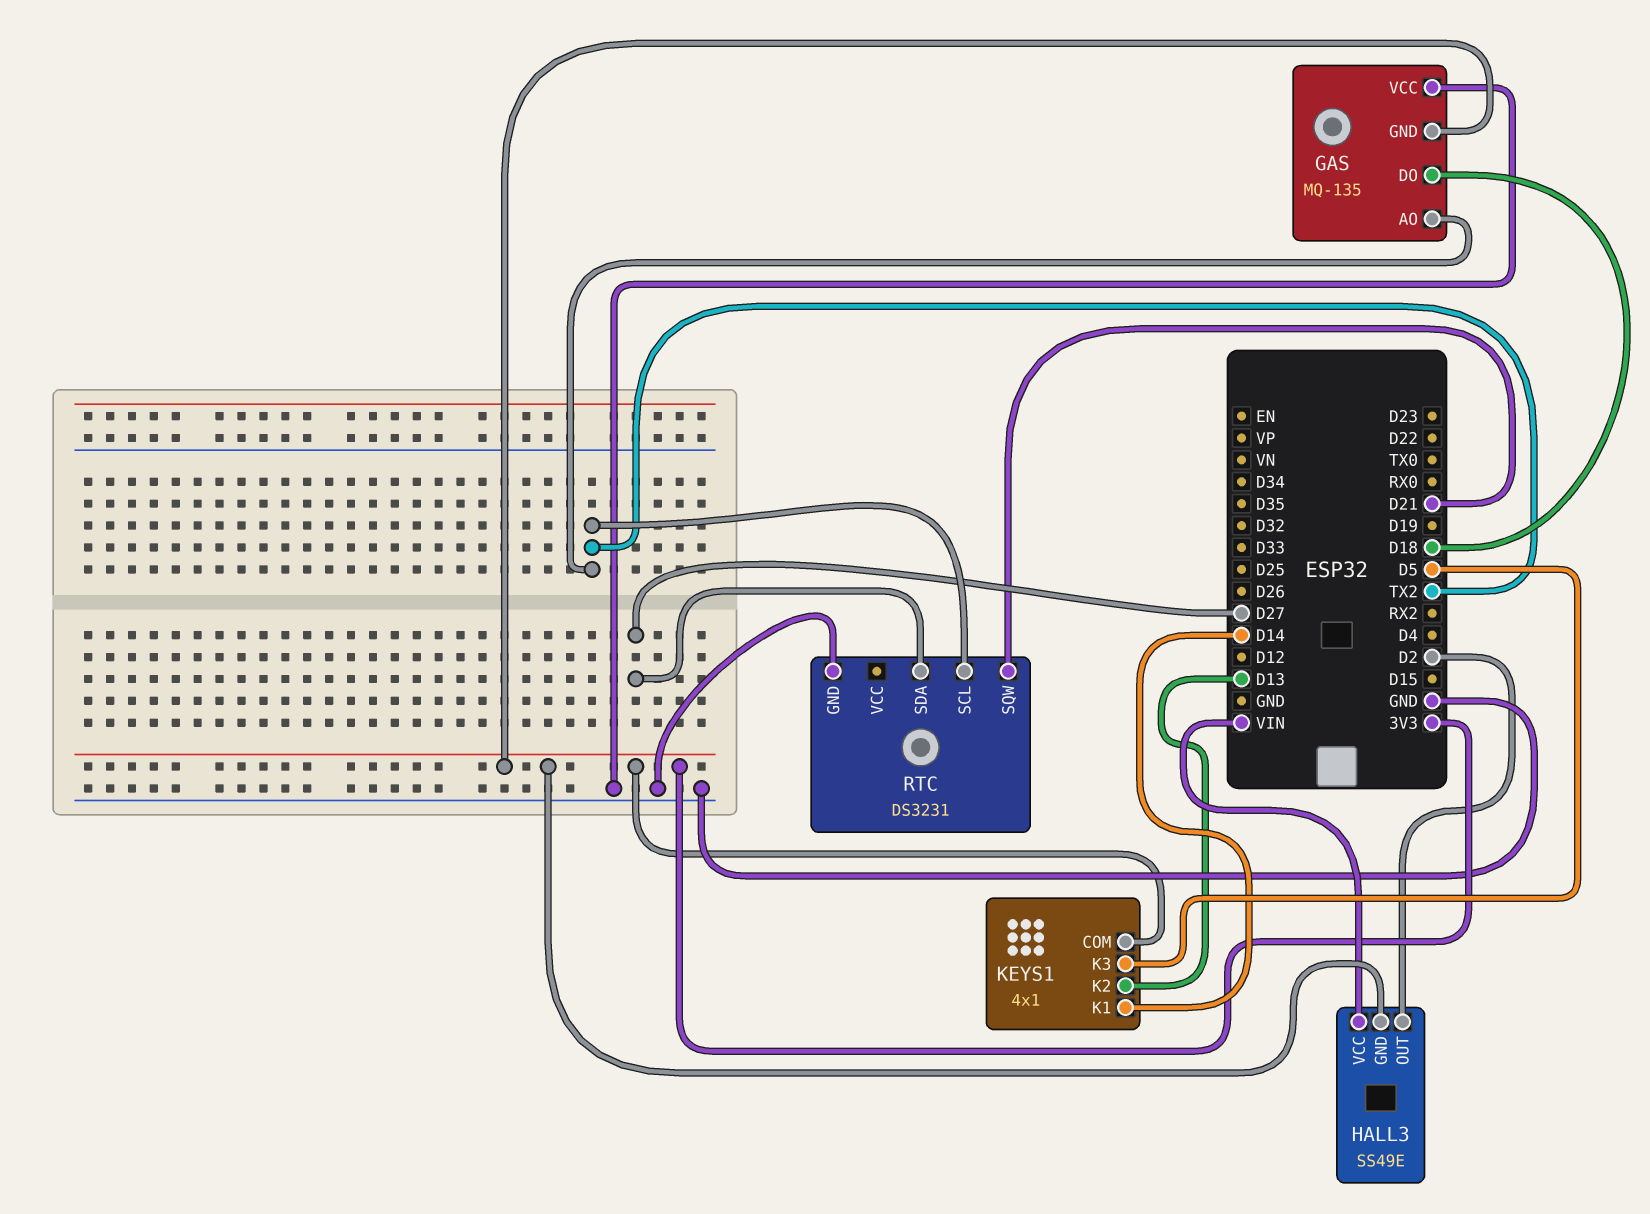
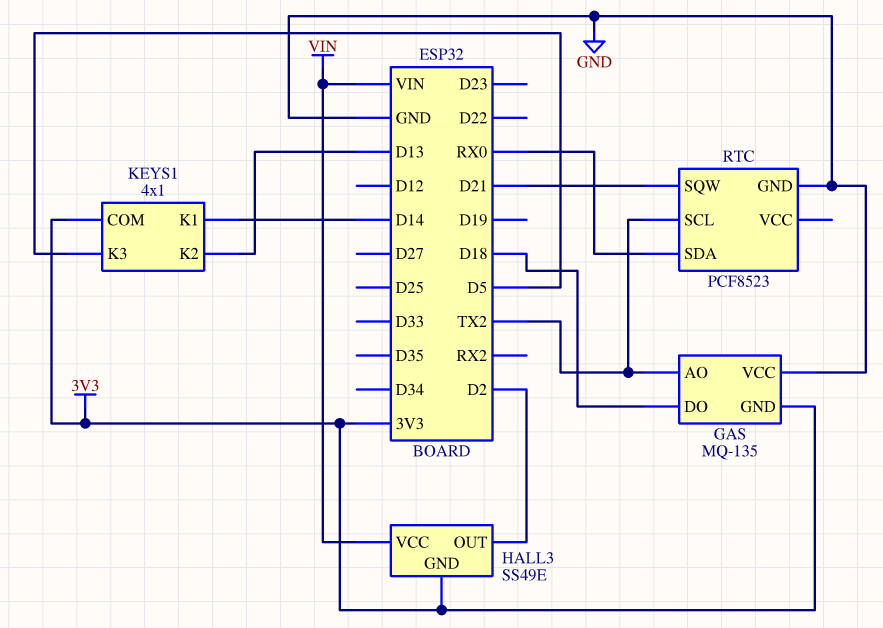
RTC: DS3231 -> PCF8523
RTC pin SDA: D27 -> RX0

